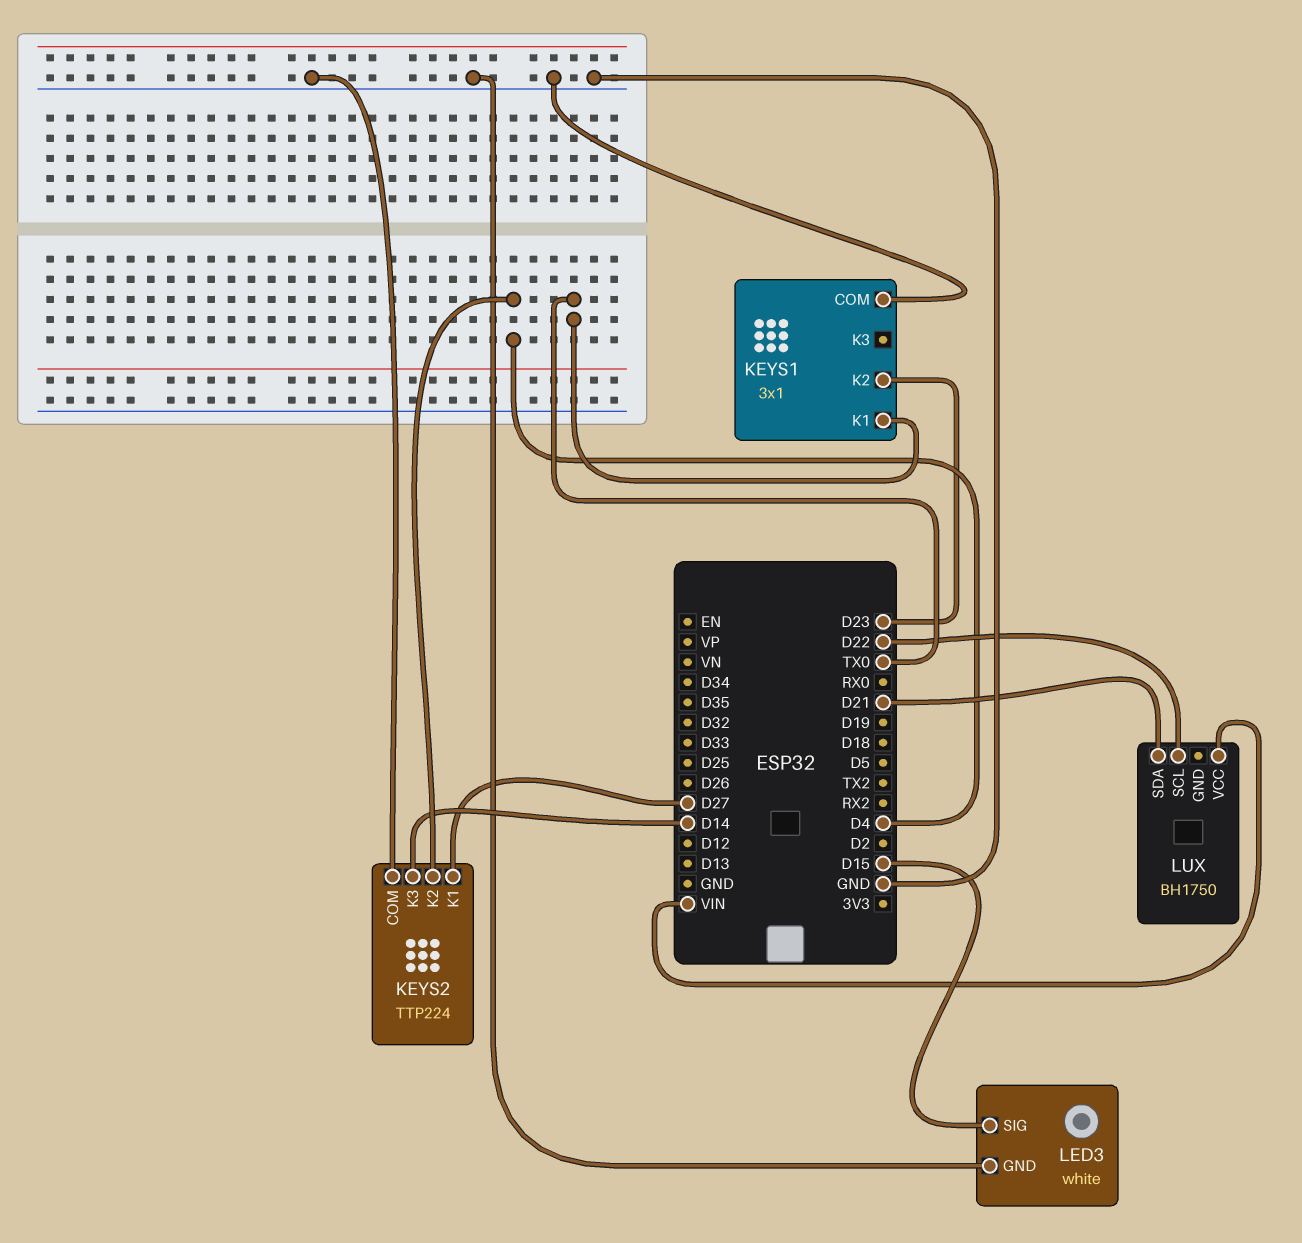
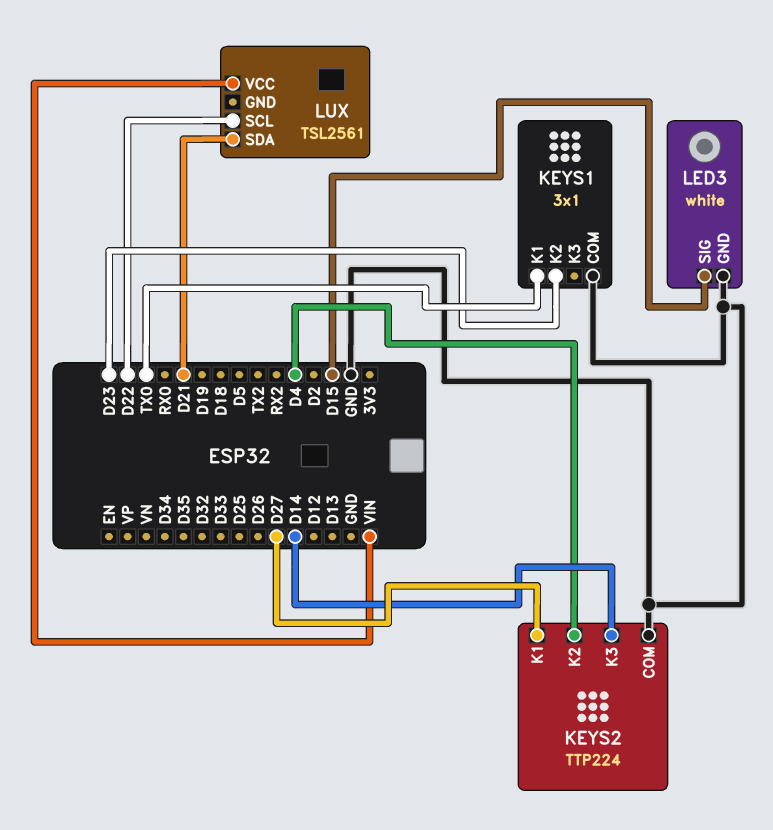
LUX: BH1750 -> TSL2561

